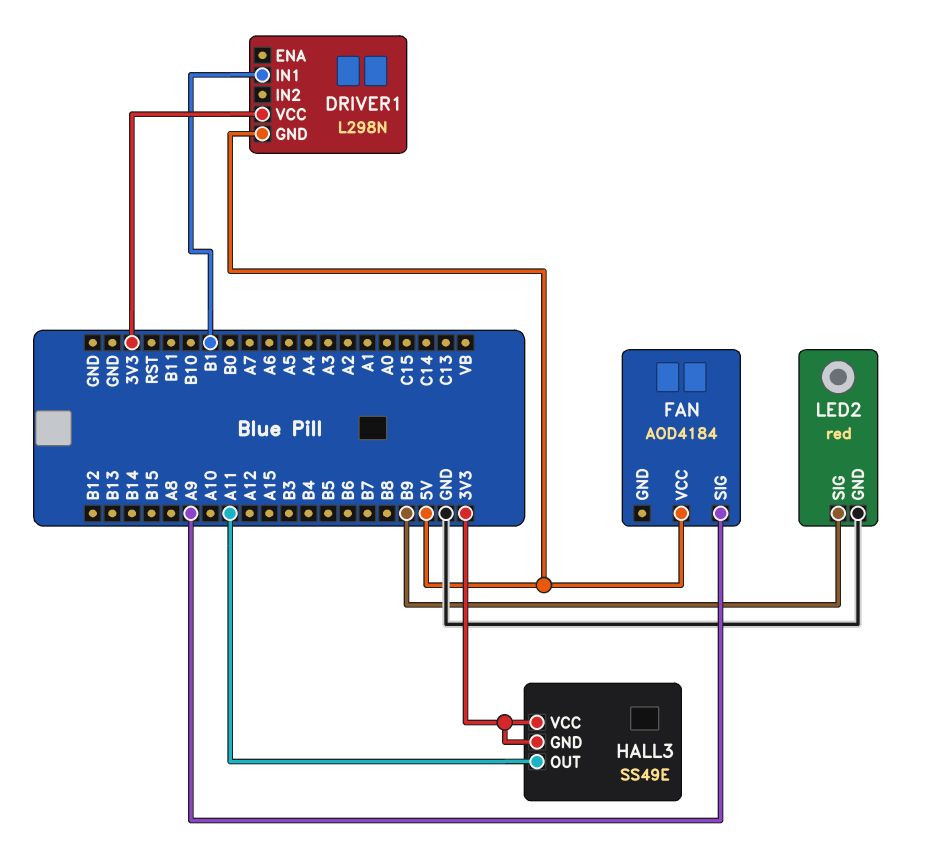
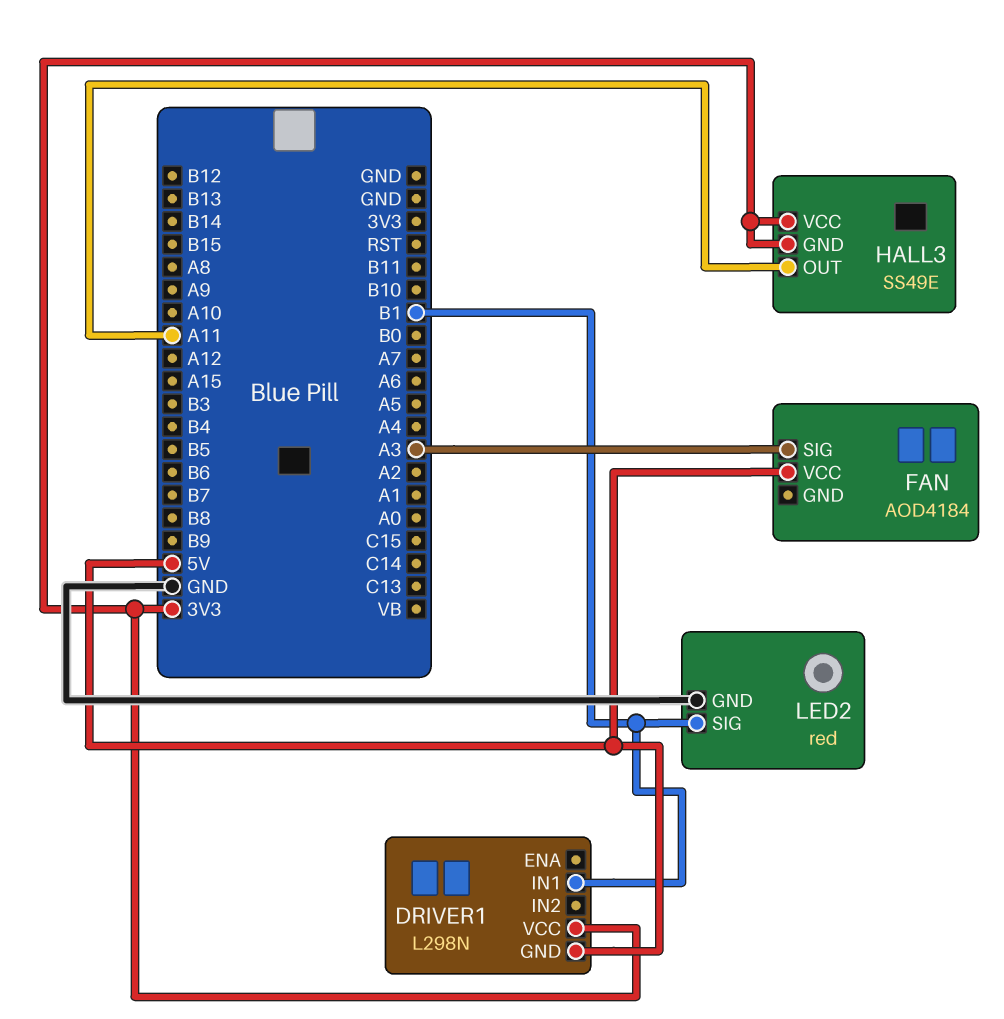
FAN pin SIG: A9 -> A3
LED2 pin SIG: B9 -> B1

